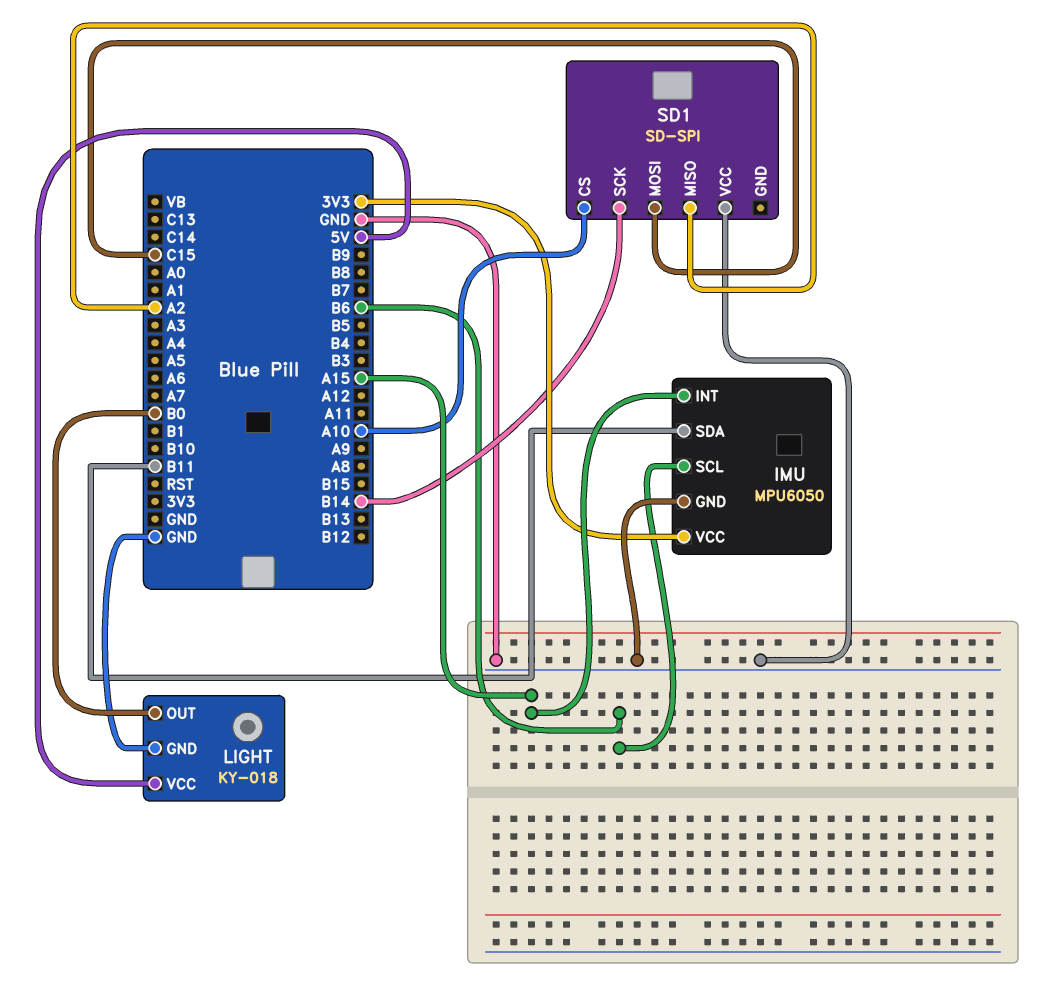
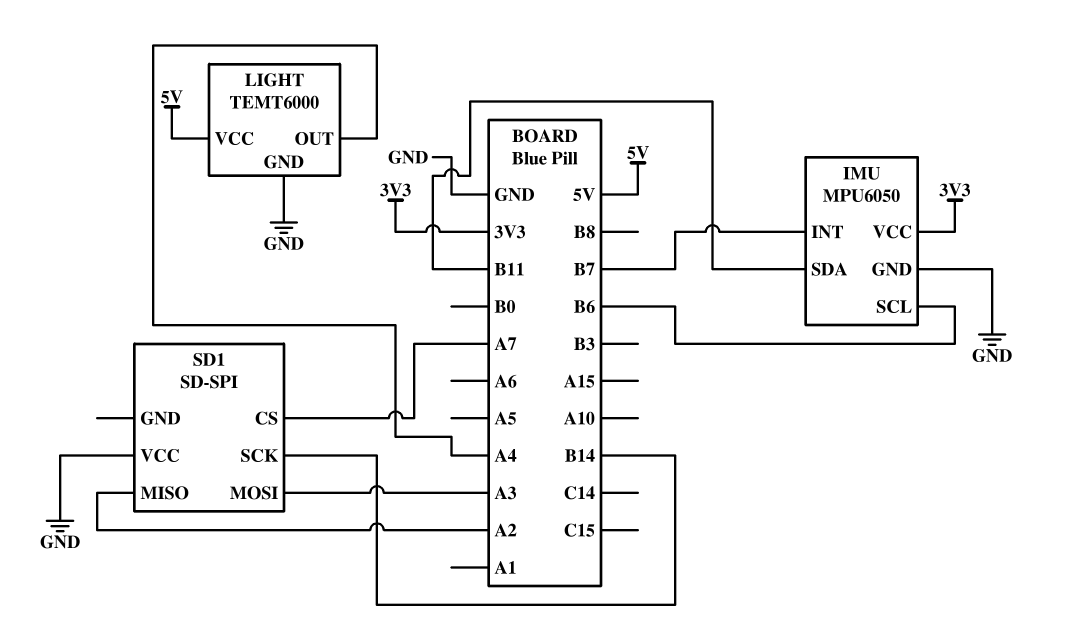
IMU pin INT: A15 -> B7
LIGHT: KY-018 -> TEMT6000
LIGHT pin OUT: B0 -> A4
SD1 pin CS: A10 -> A7
SD1 pin MOSI: C15 -> A3

